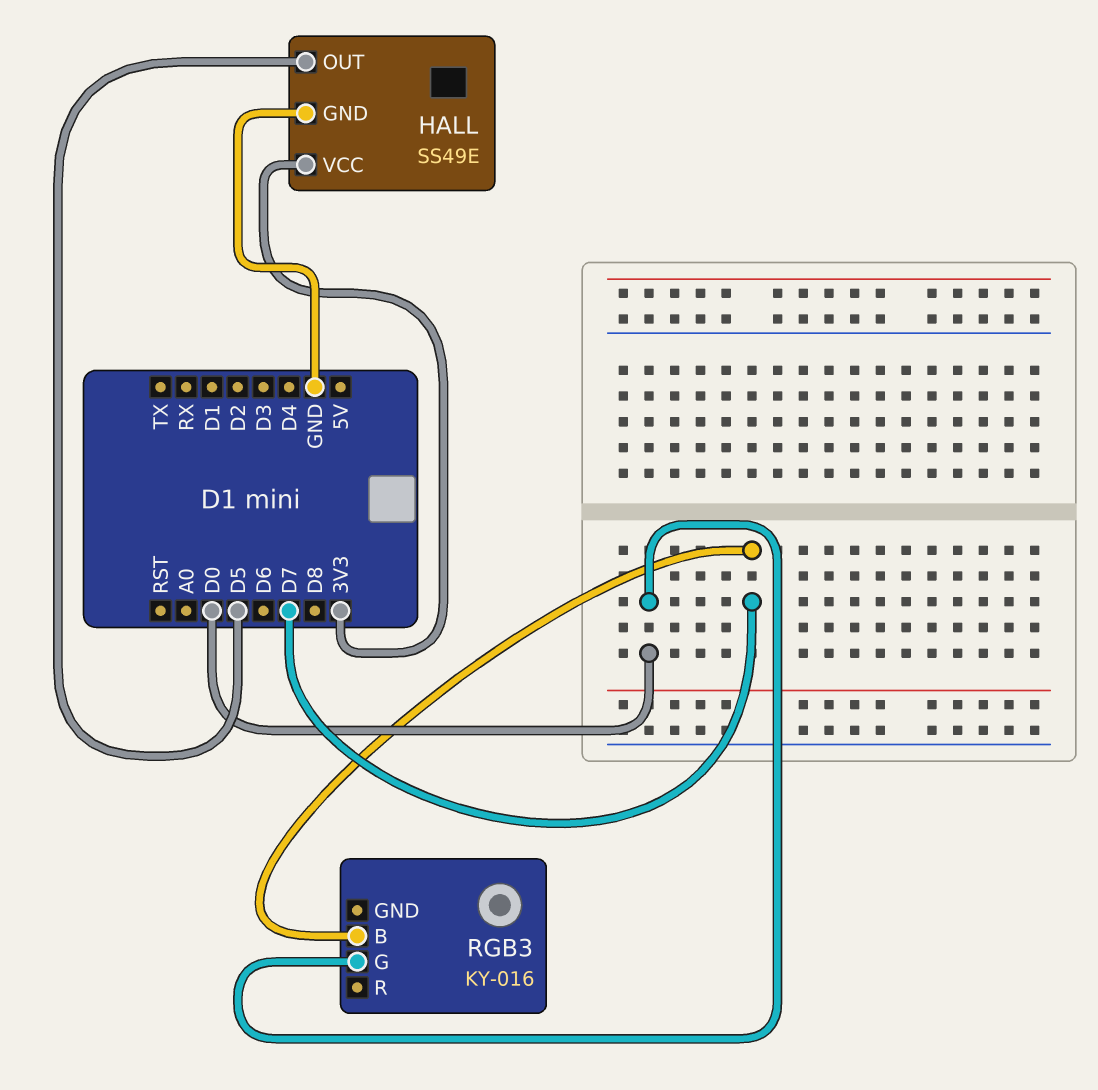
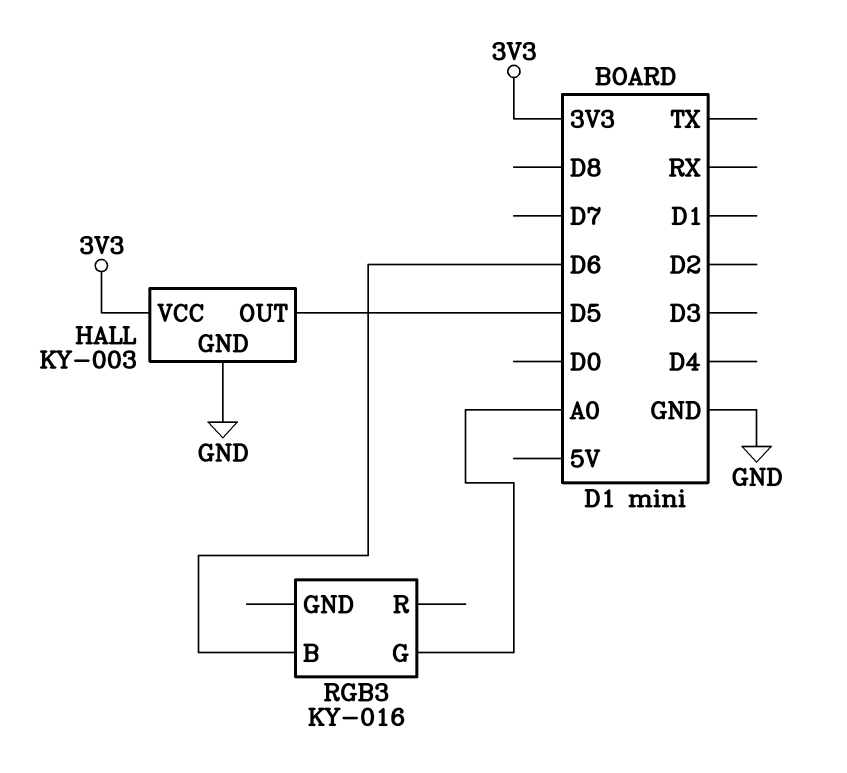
HALL: SS49E -> KY-003
RGB3 pin B: D7 -> D6
RGB3 pin G: D0 -> A0

